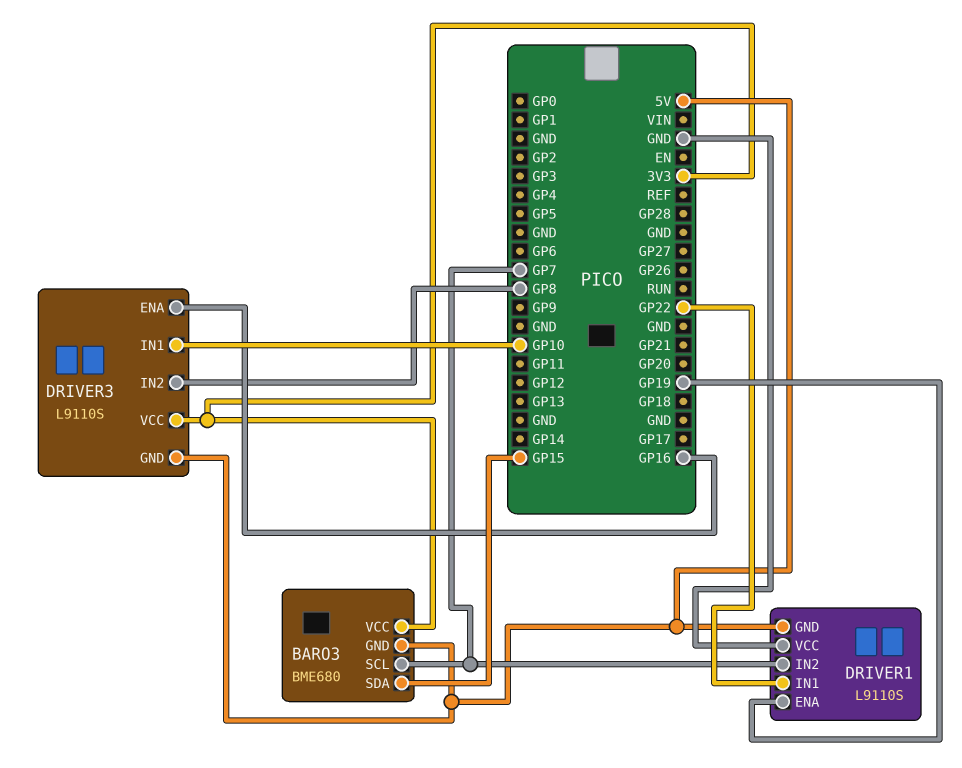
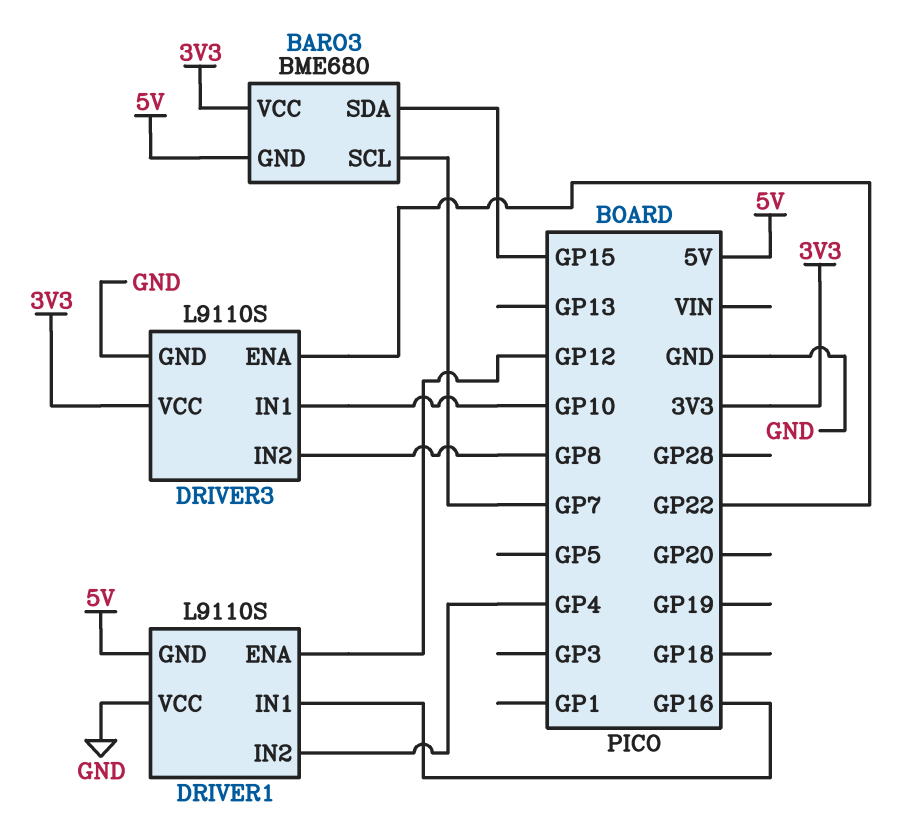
DRIVER1 pin ENA: GP19 -> GP12
DRIVER1 pin IN1: GP22 -> GP16
DRIVER1 pin IN2: GP7 -> GP4
DRIVER3 pin ENA: GP16 -> GP22
DRIVER3 pin GND: 5V -> GND

